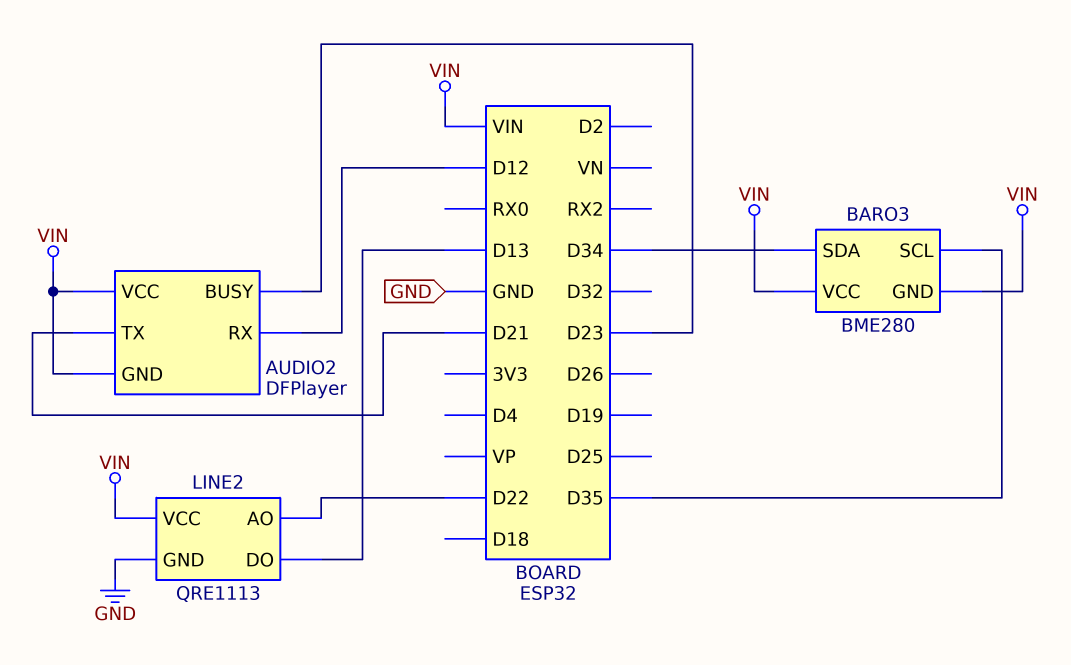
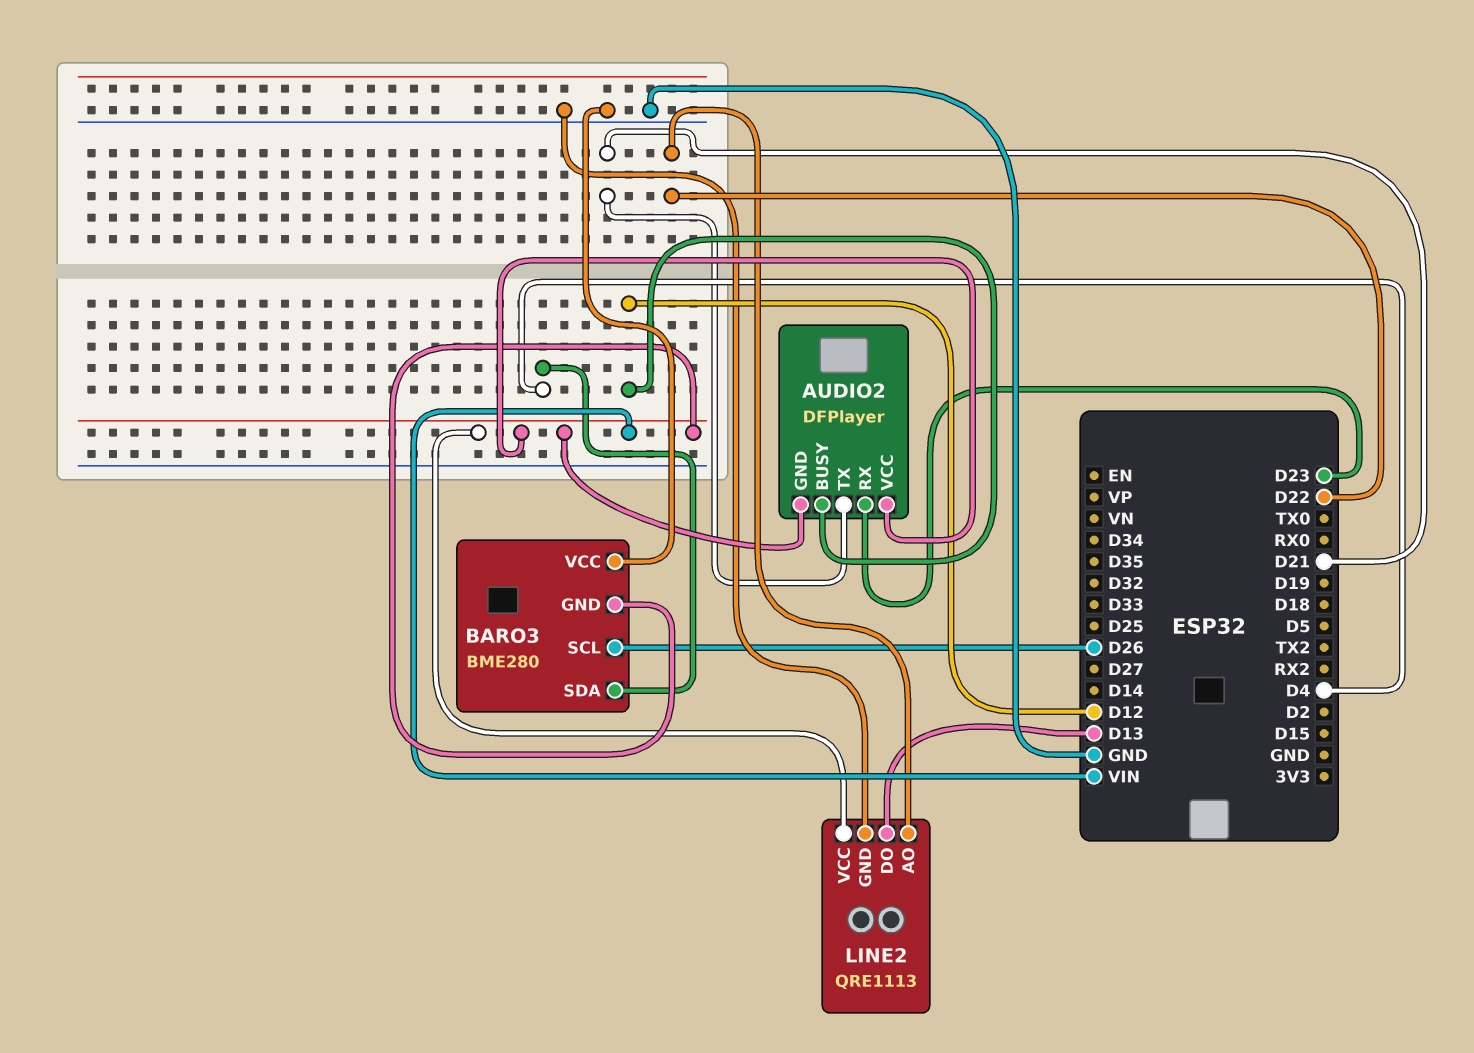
AUDIO2 pin BUSY: D23 -> D12
AUDIO2 pin RX: D12 -> D23
BARO3 pin SCL: D35 -> D26
BARO3 pin SDA: D34 -> D4
BARO3 pin VCC: VIN -> GND

